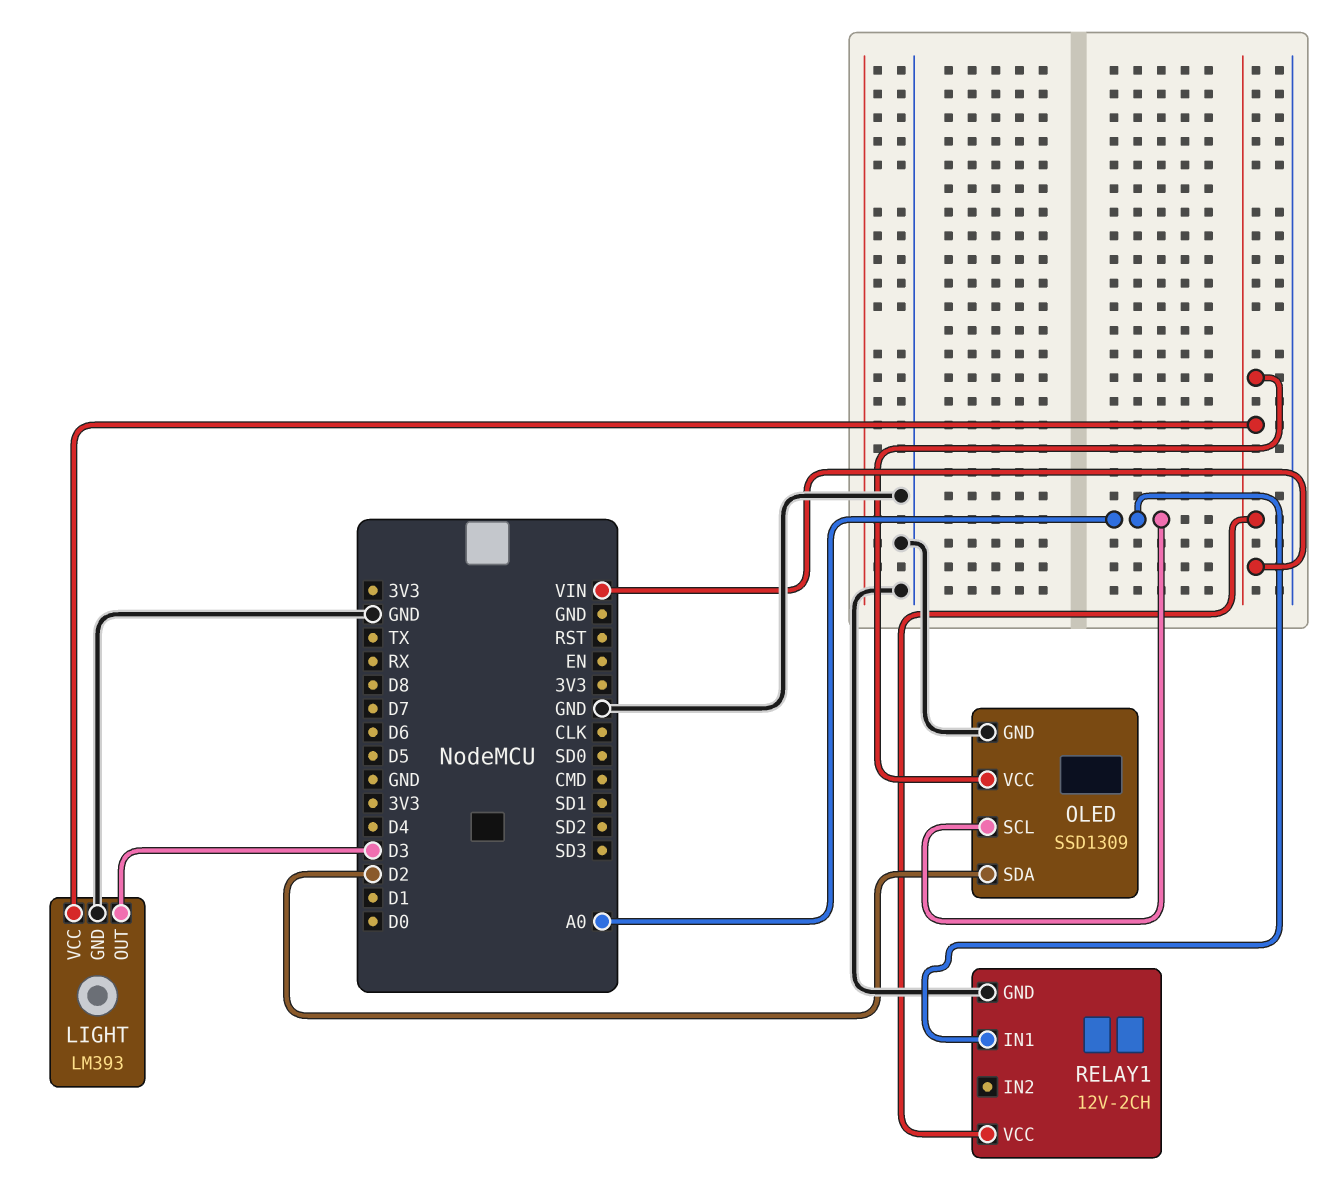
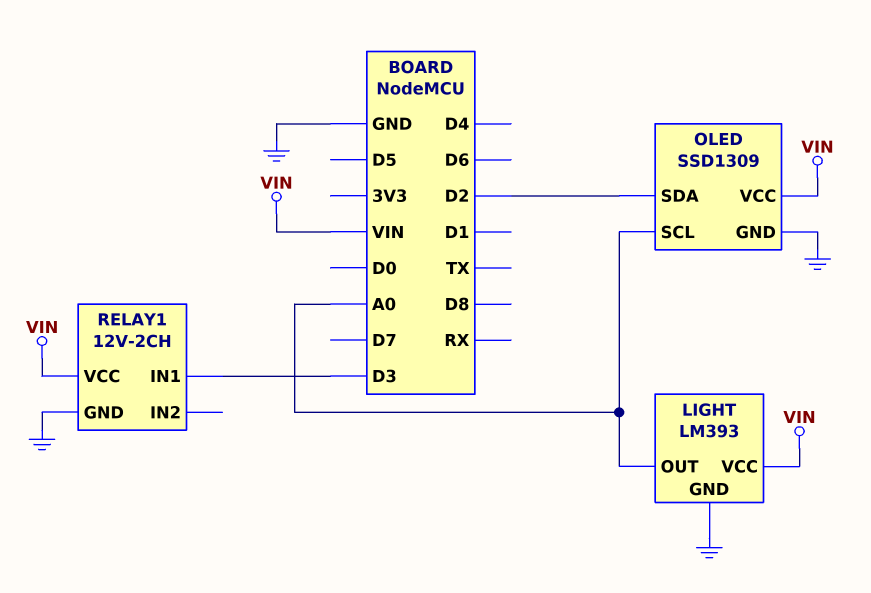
LIGHT pin OUT: D3 -> A0
RELAY1 pin IN1: A0 -> D3

